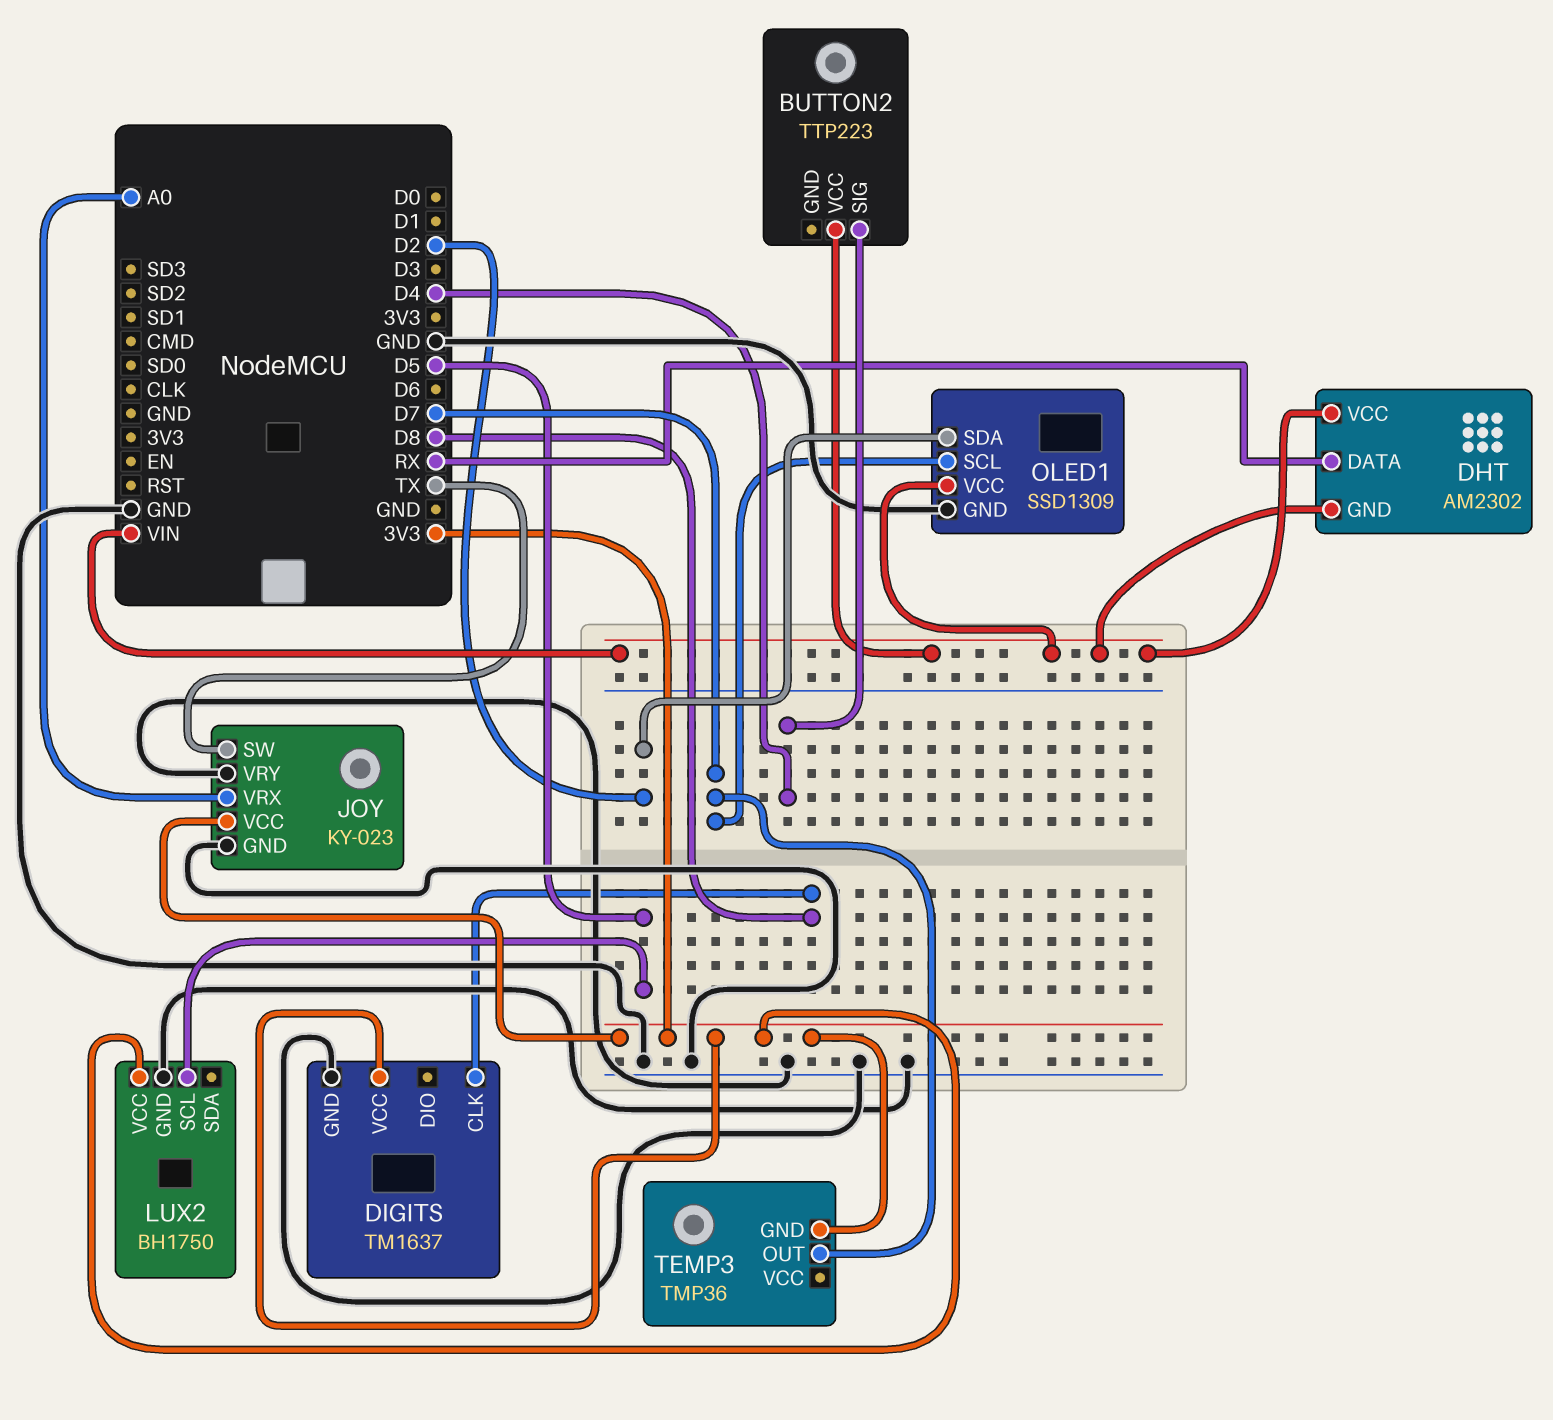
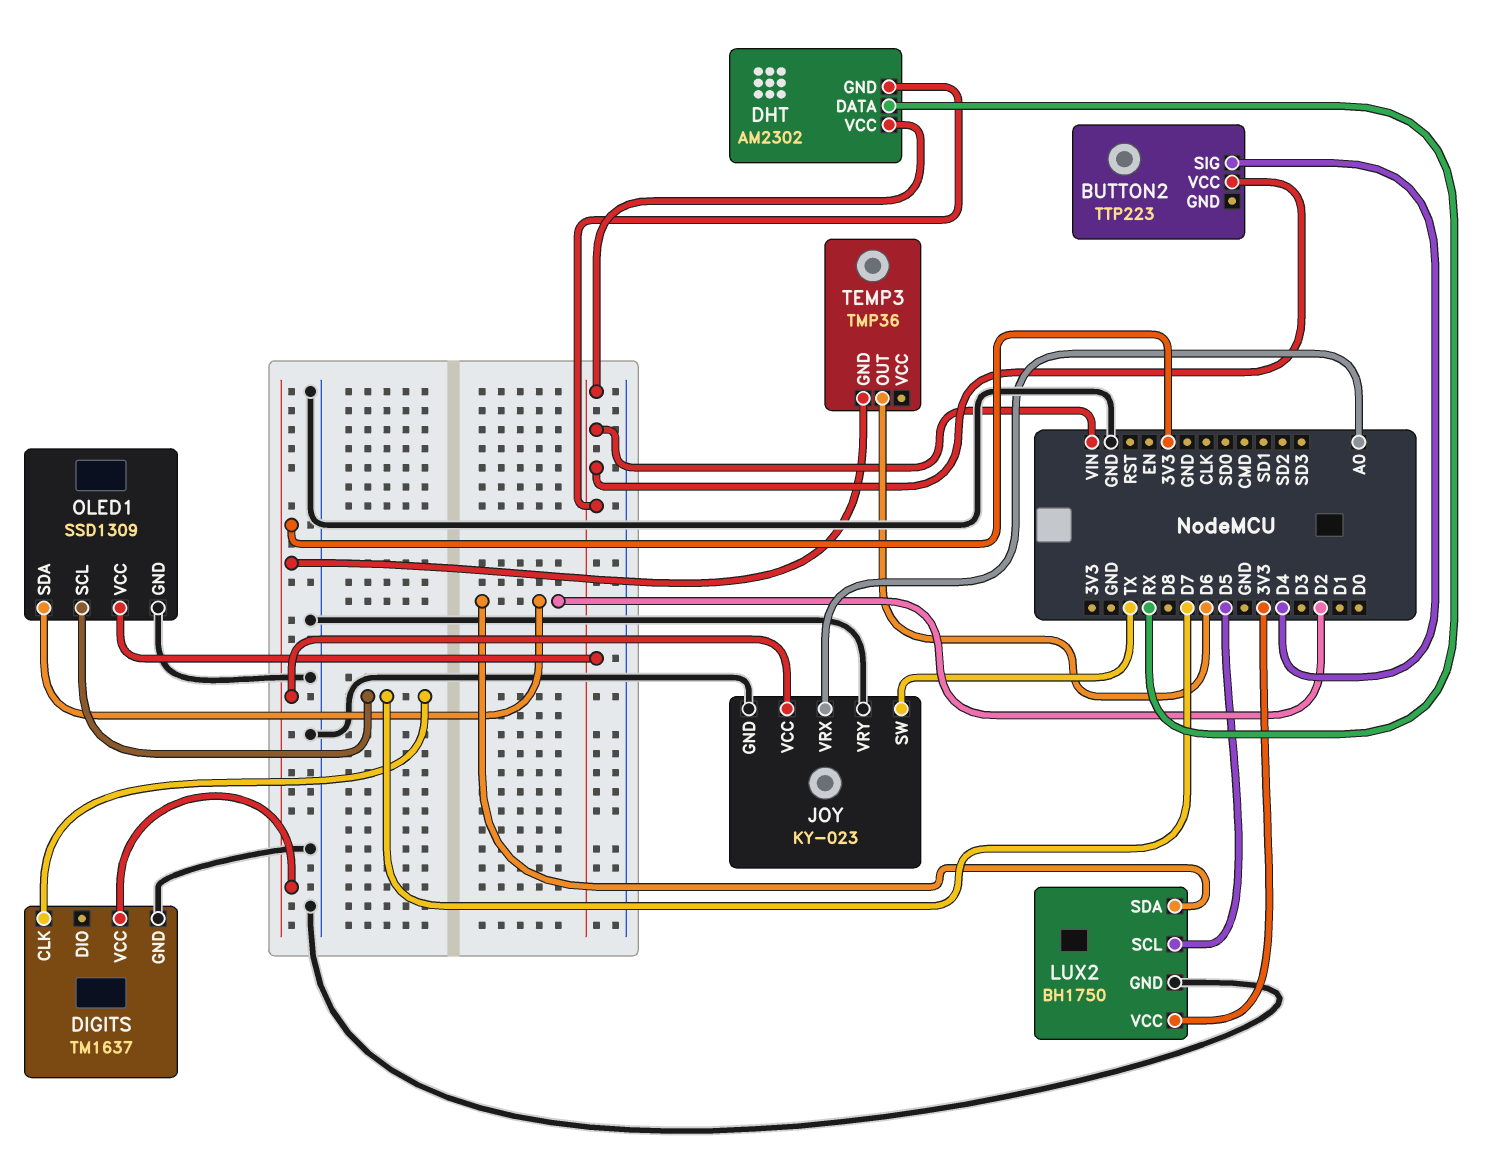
DIGITS pin CLK: D8 -> D7
LUX2 pin SDA: none -> D2
TEMP3 pin OUT: D7 -> D6

